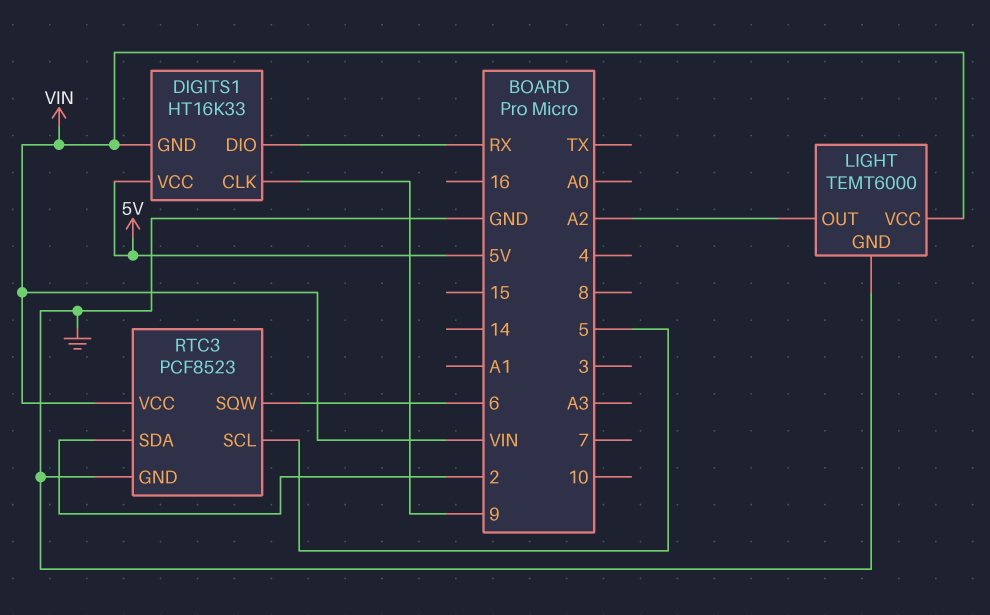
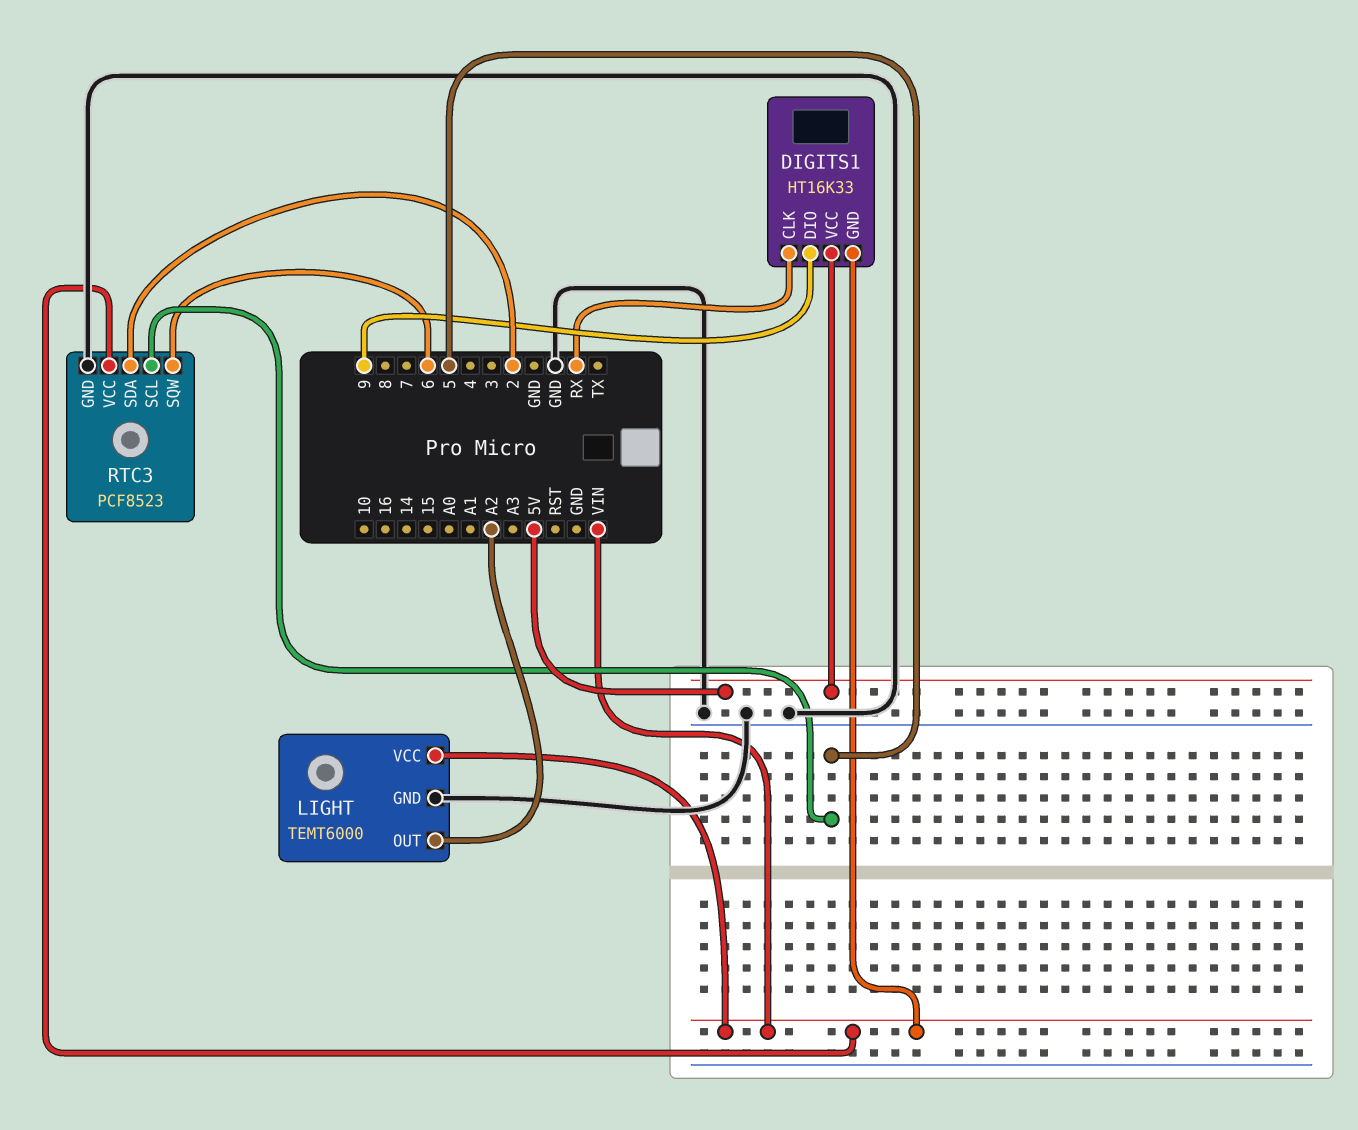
DIGITS1 pin CLK: 9 -> RX
DIGITS1 pin DIO: RX -> 9

